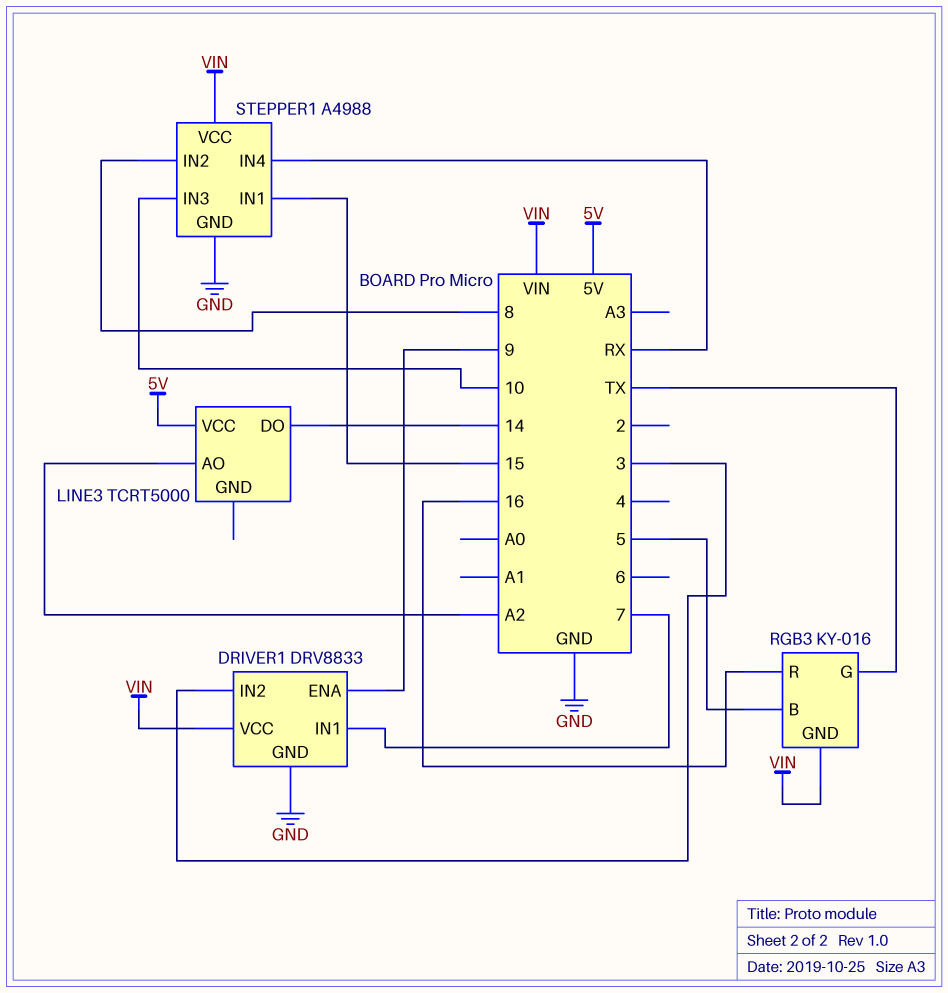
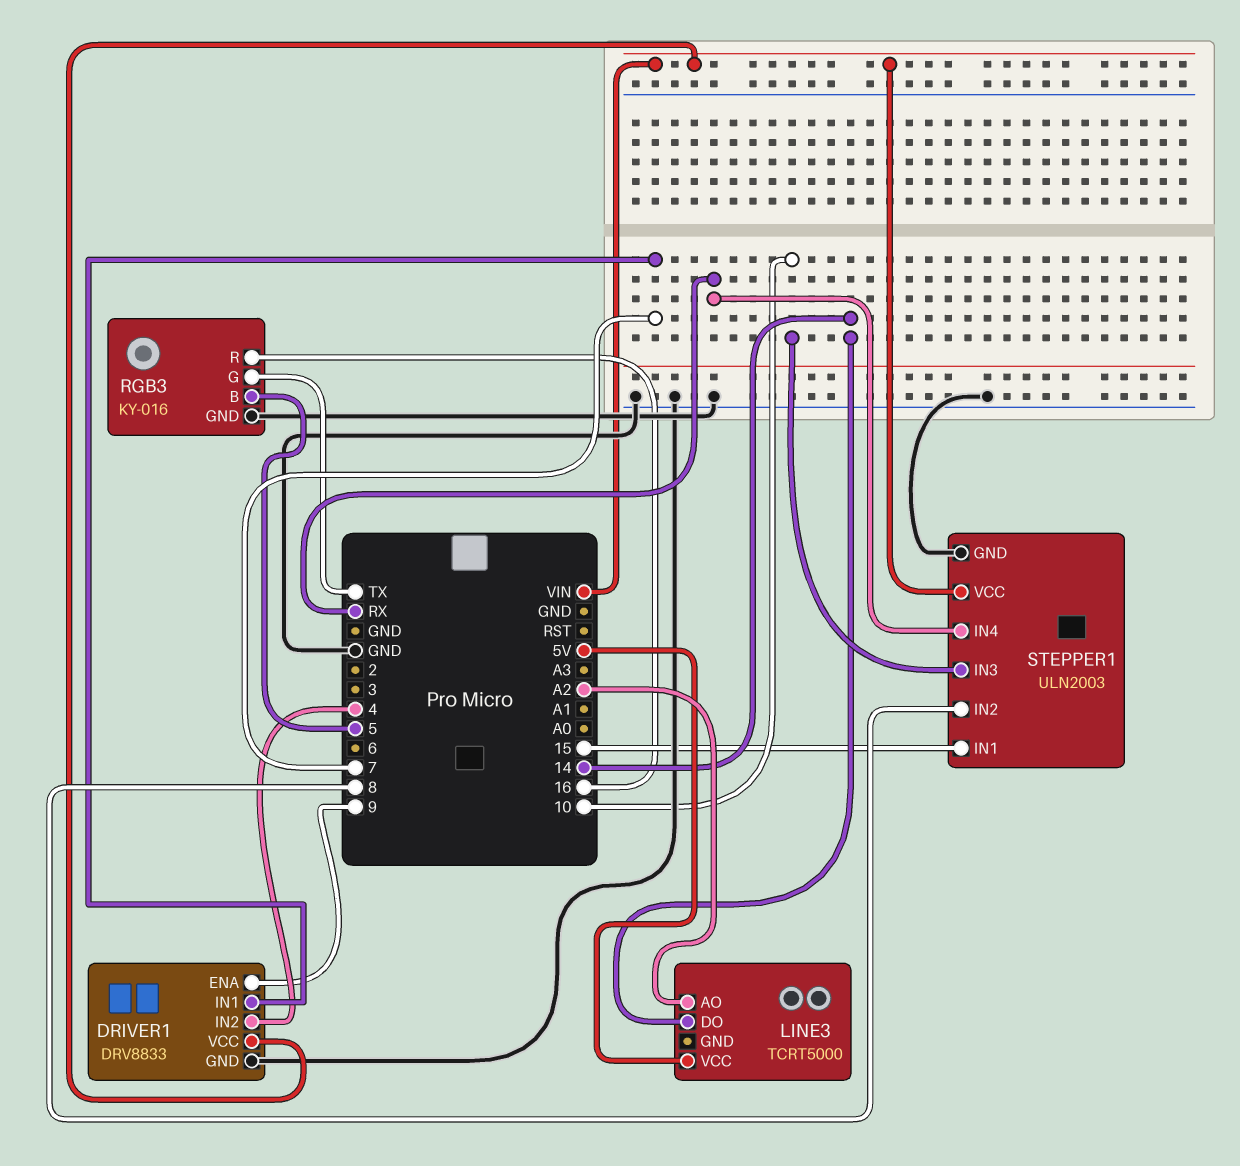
DRIVER1 pin IN2: 3 -> 4
RGB3 pin GND: VIN -> GND
STEPPER1: A4988 -> ULN2003

